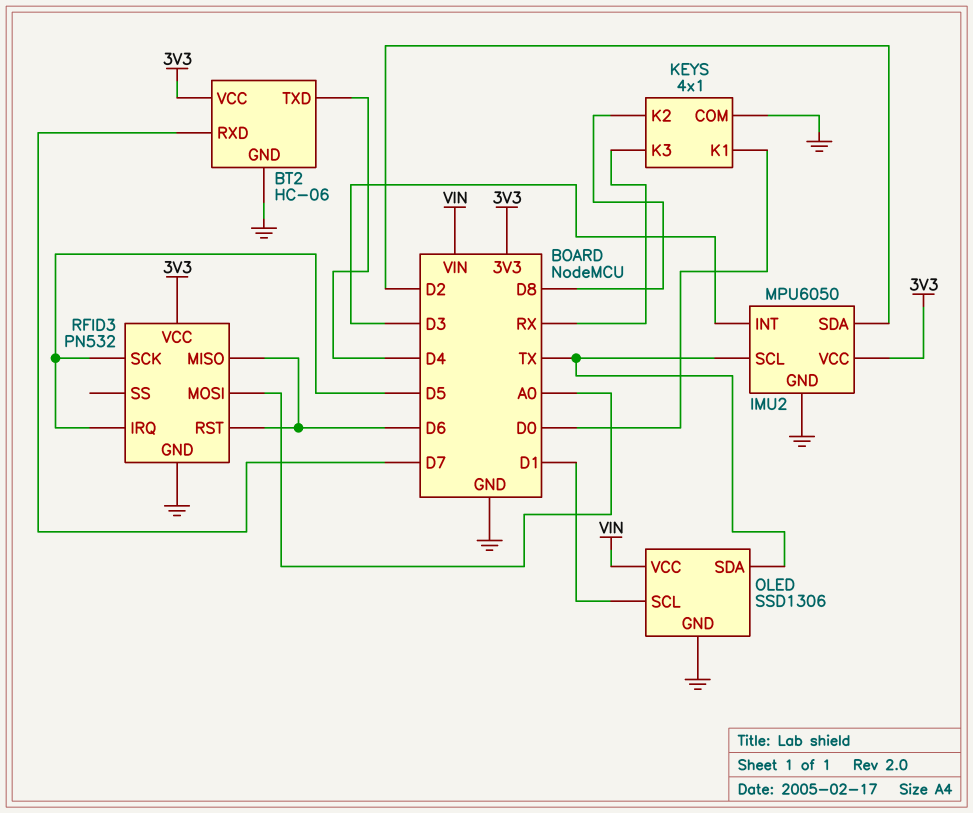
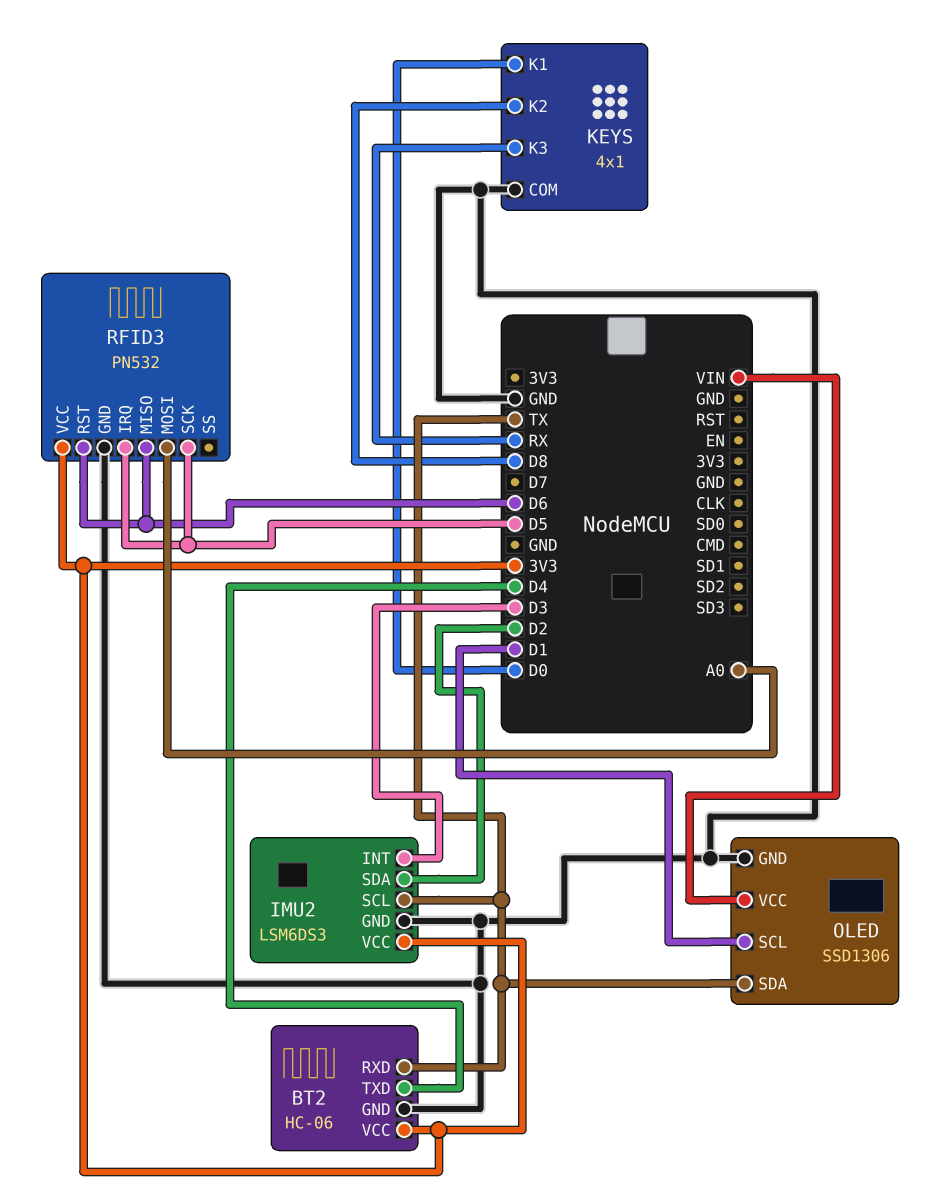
BT2 pin RXD: D7 -> TX
IMU2: MPU6050 -> LSM6DS3

